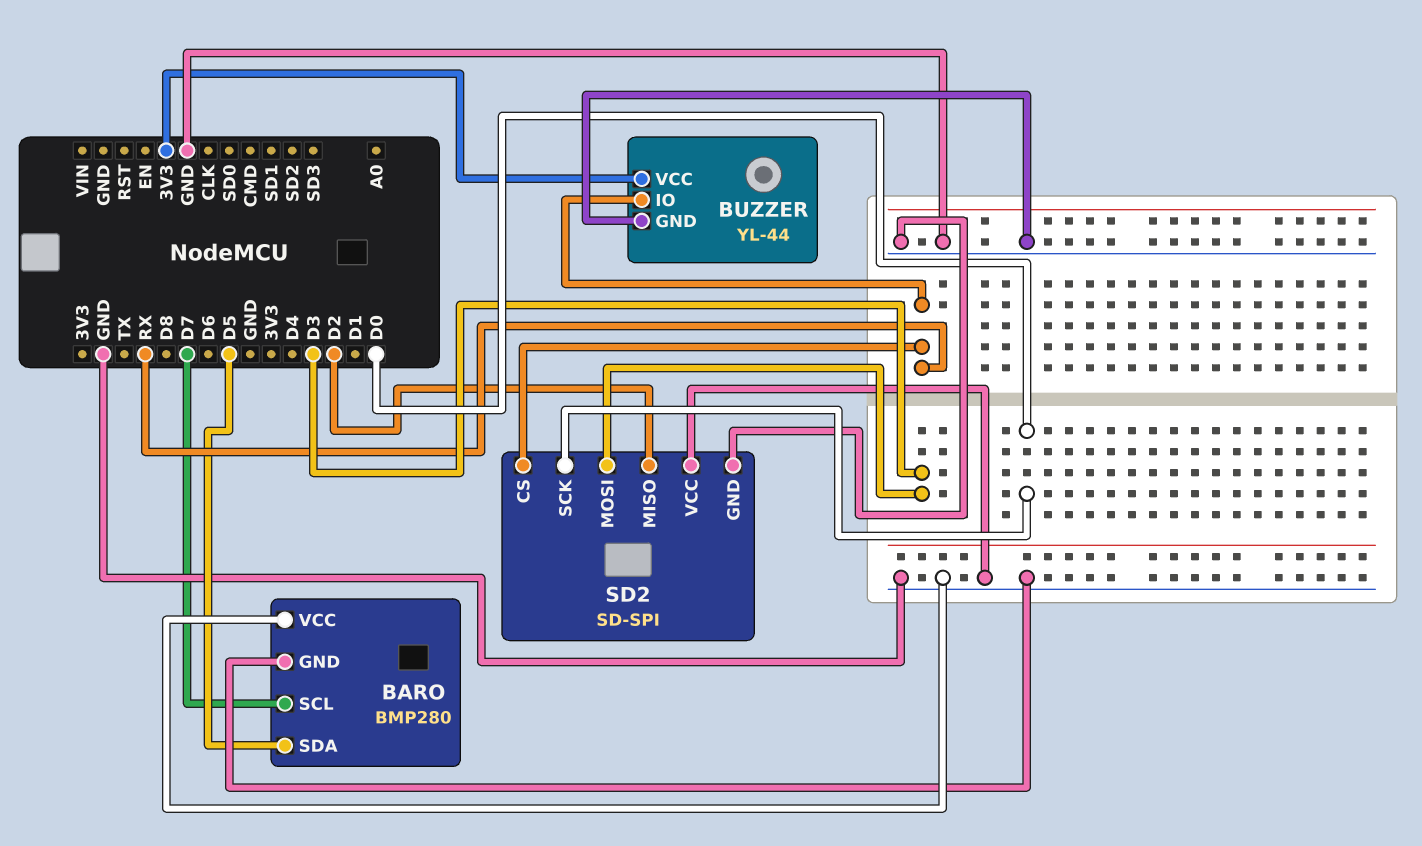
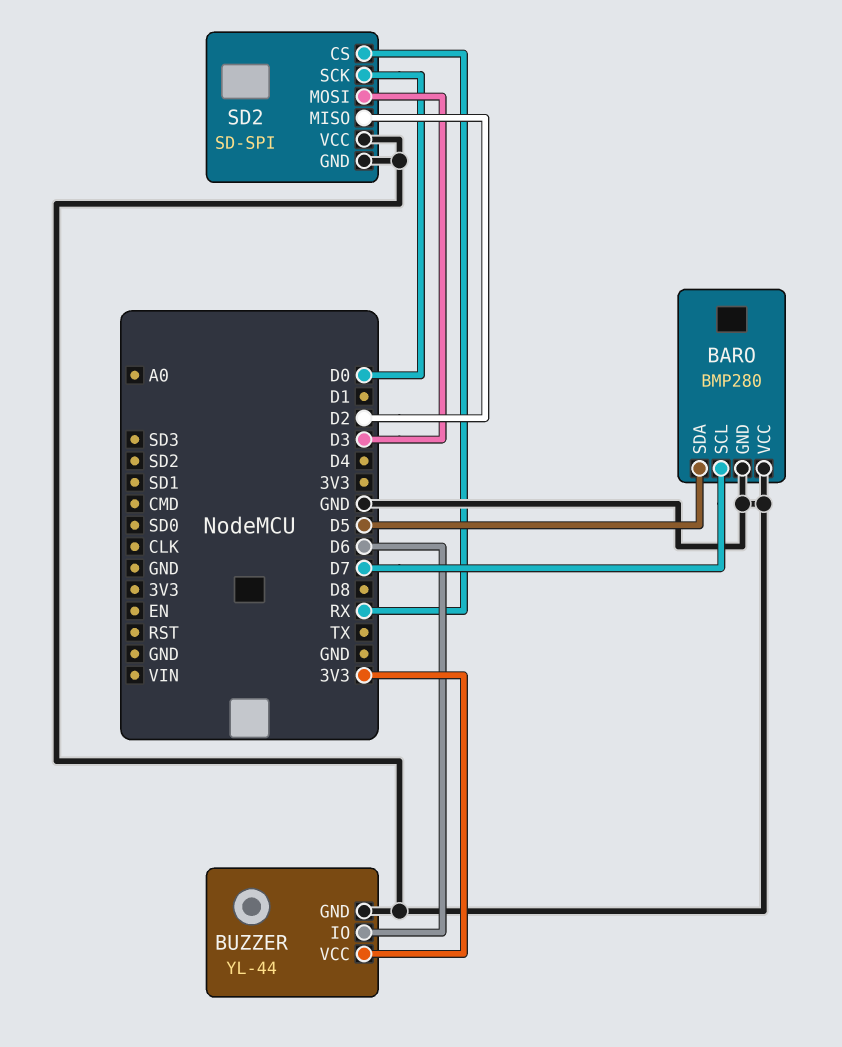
BUZZER pin IO: RX -> D6

